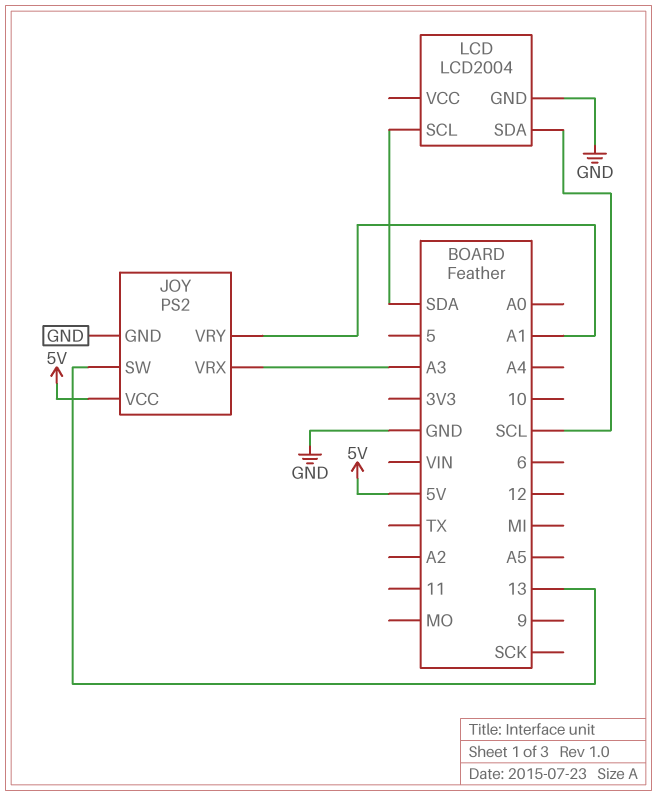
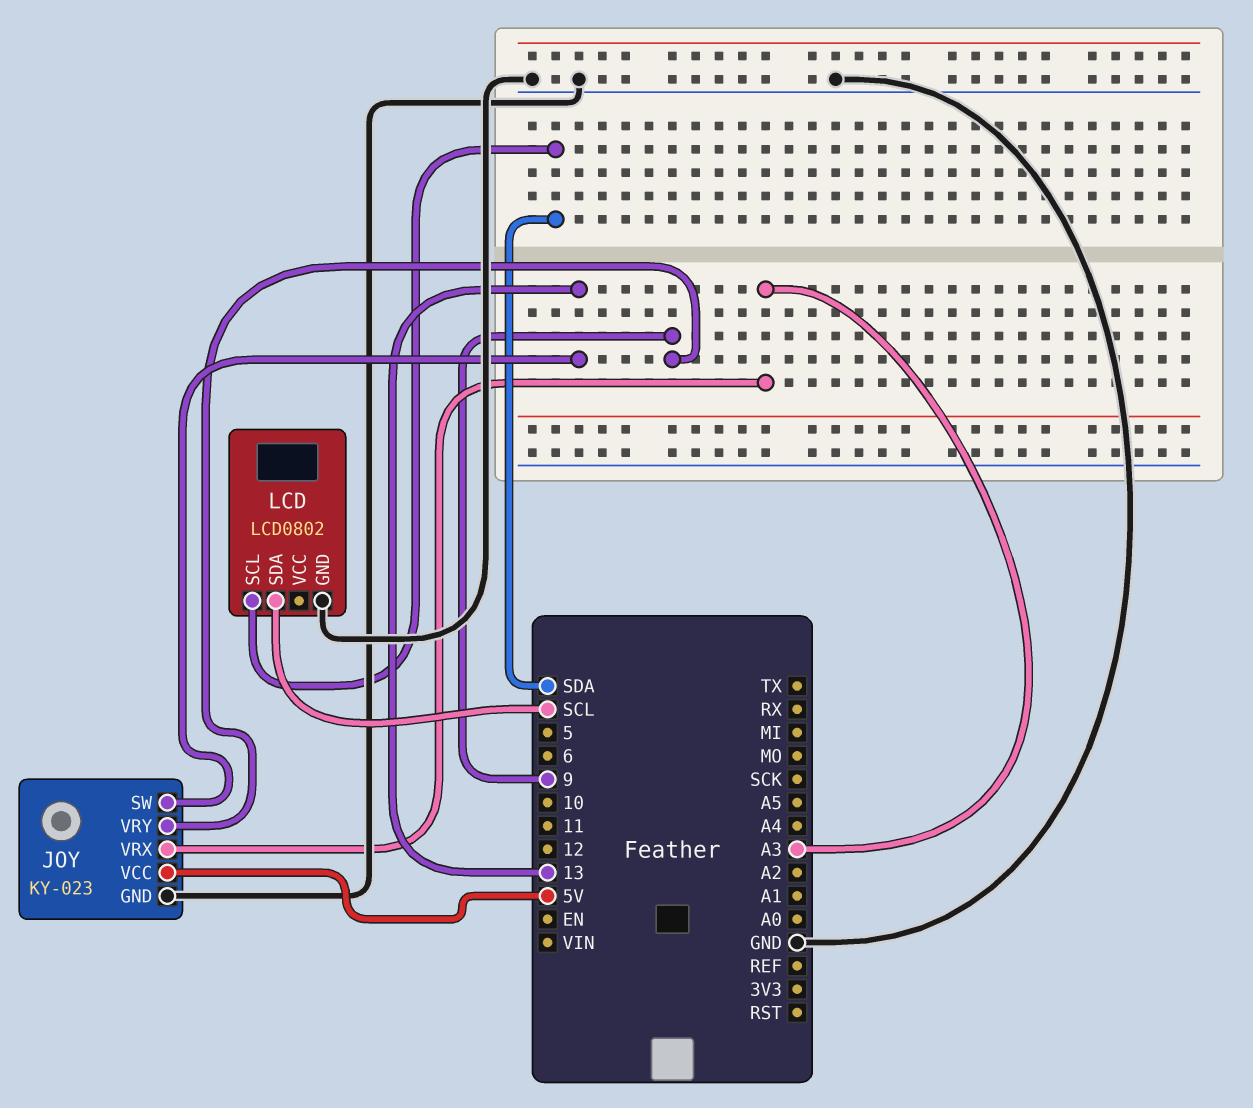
JOY: PS2 -> KY-023
JOY pin VRY: A1 -> 9
LCD: LCD2004 -> LCD0802

